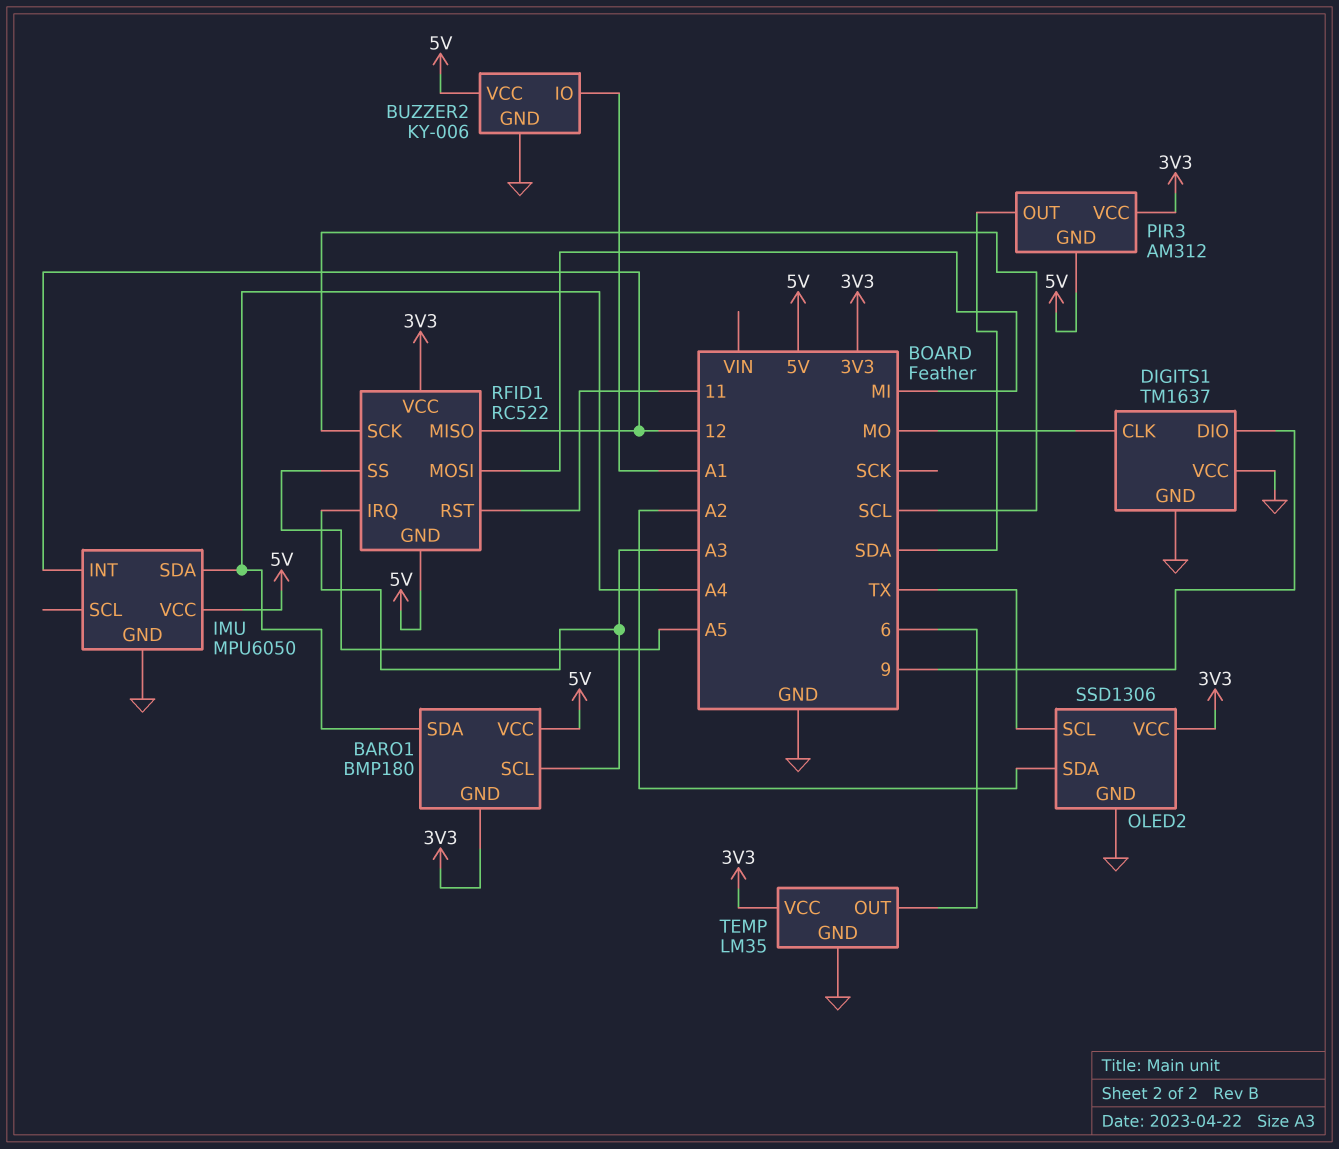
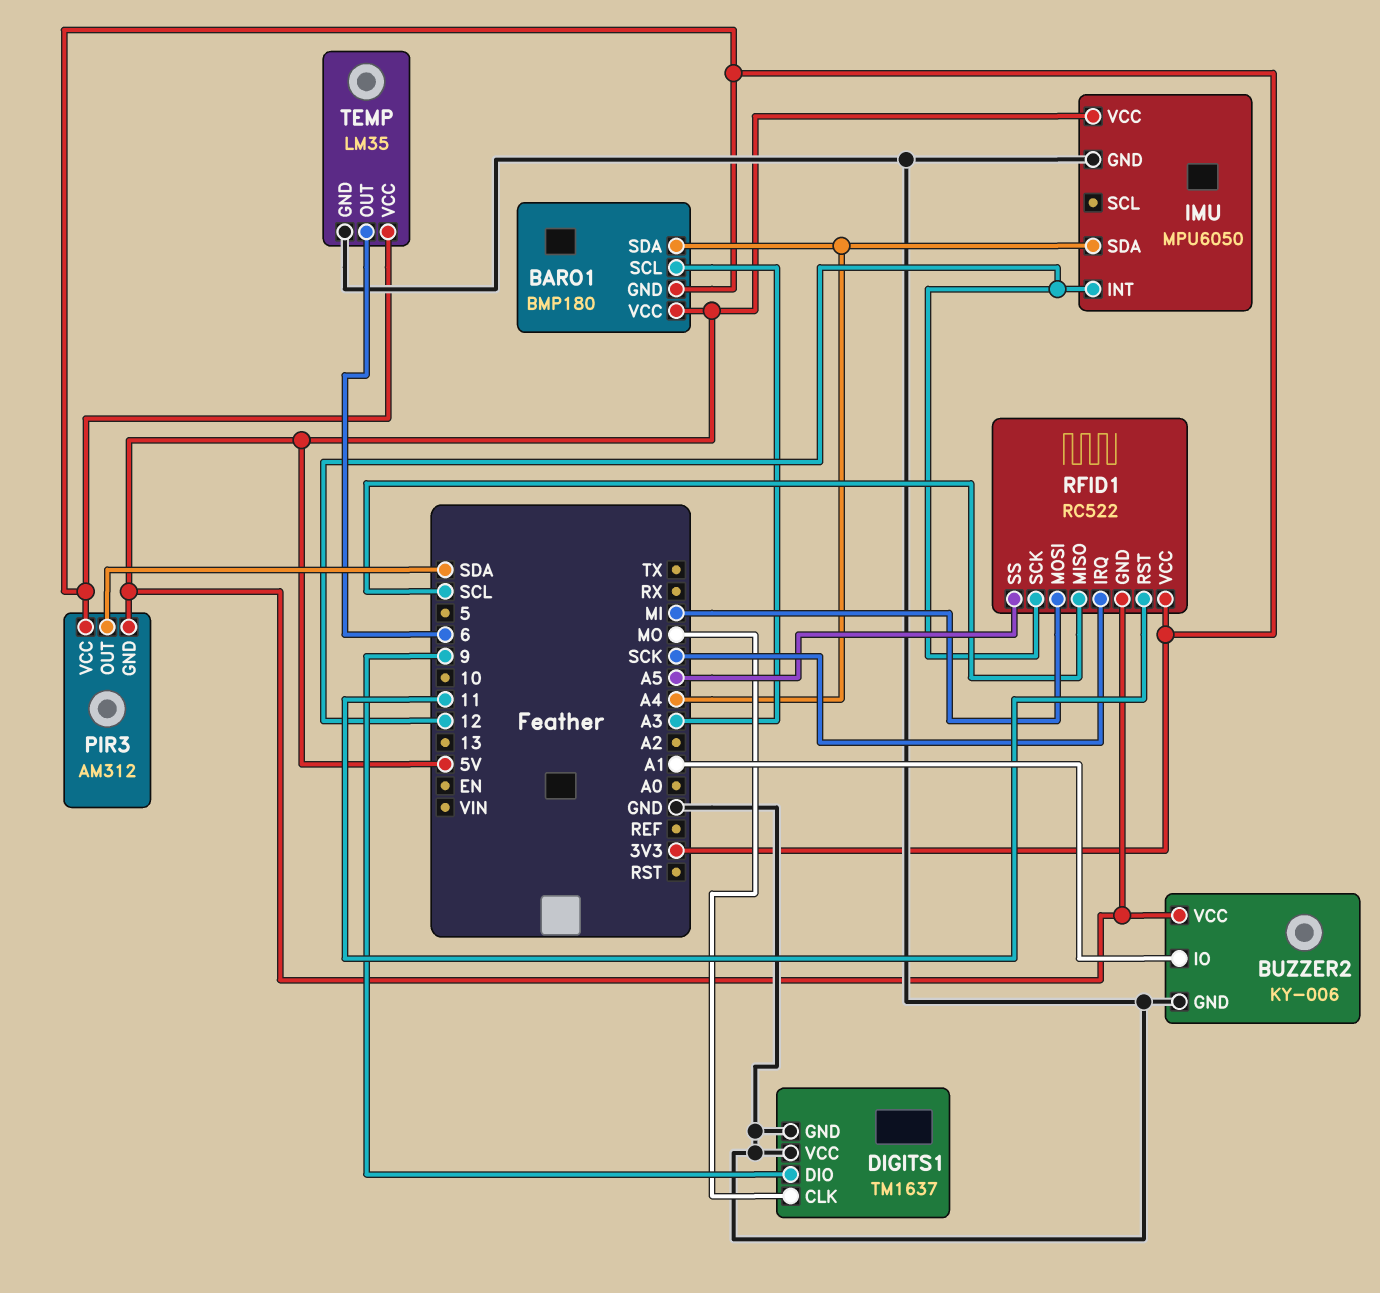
OLED2: SSD1306 -> none
OLED2 pin GND: GND -> none
OLED2 pin SCL: TX -> none
OLED2 pin SDA: A2 -> none
OLED2 pin VCC: 3V3 -> none
RFID1 pin IRQ: A3 -> SCK
RFID1 pin MISO: 12 -> SCL
RFID1 pin SCK: SCL -> 12

